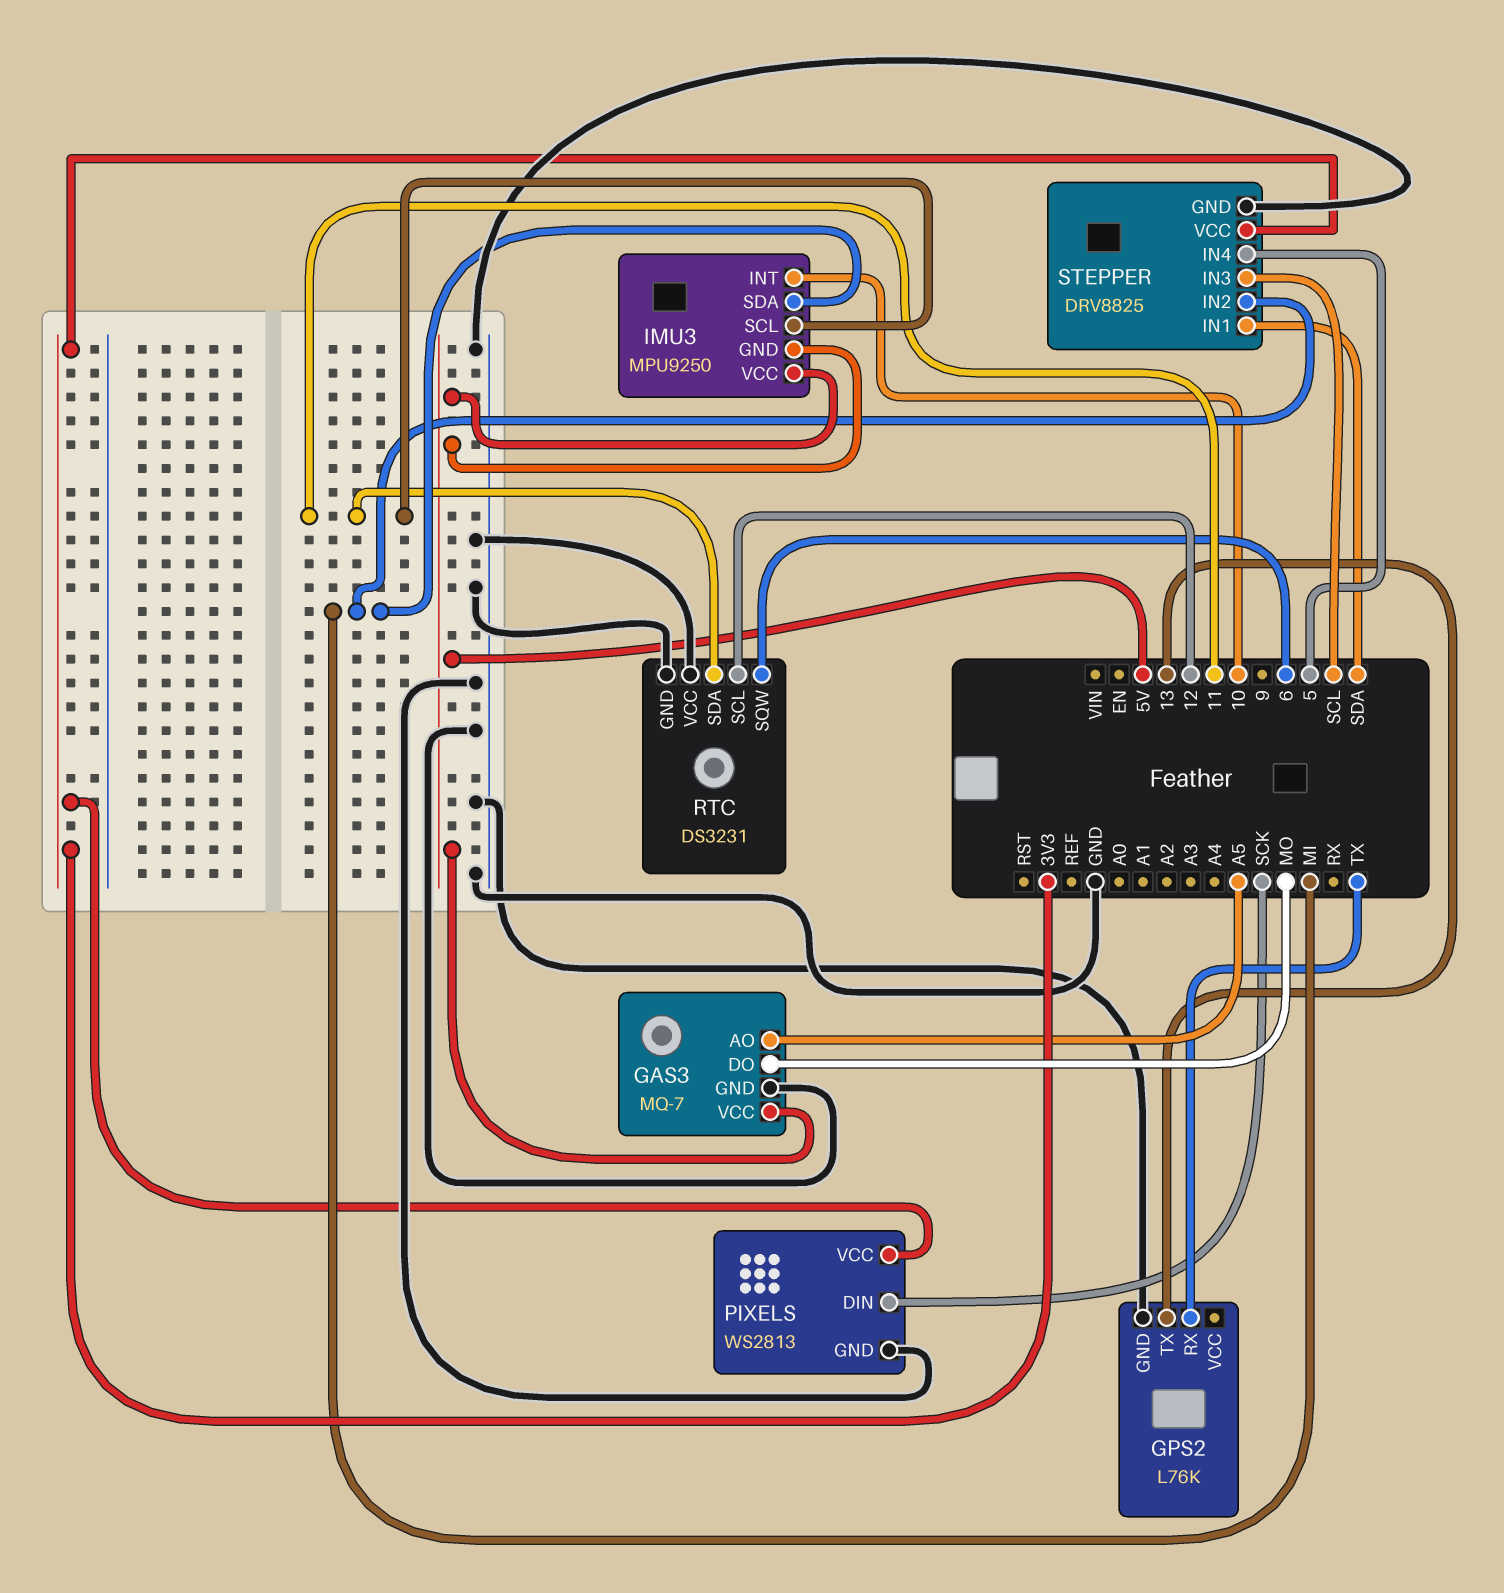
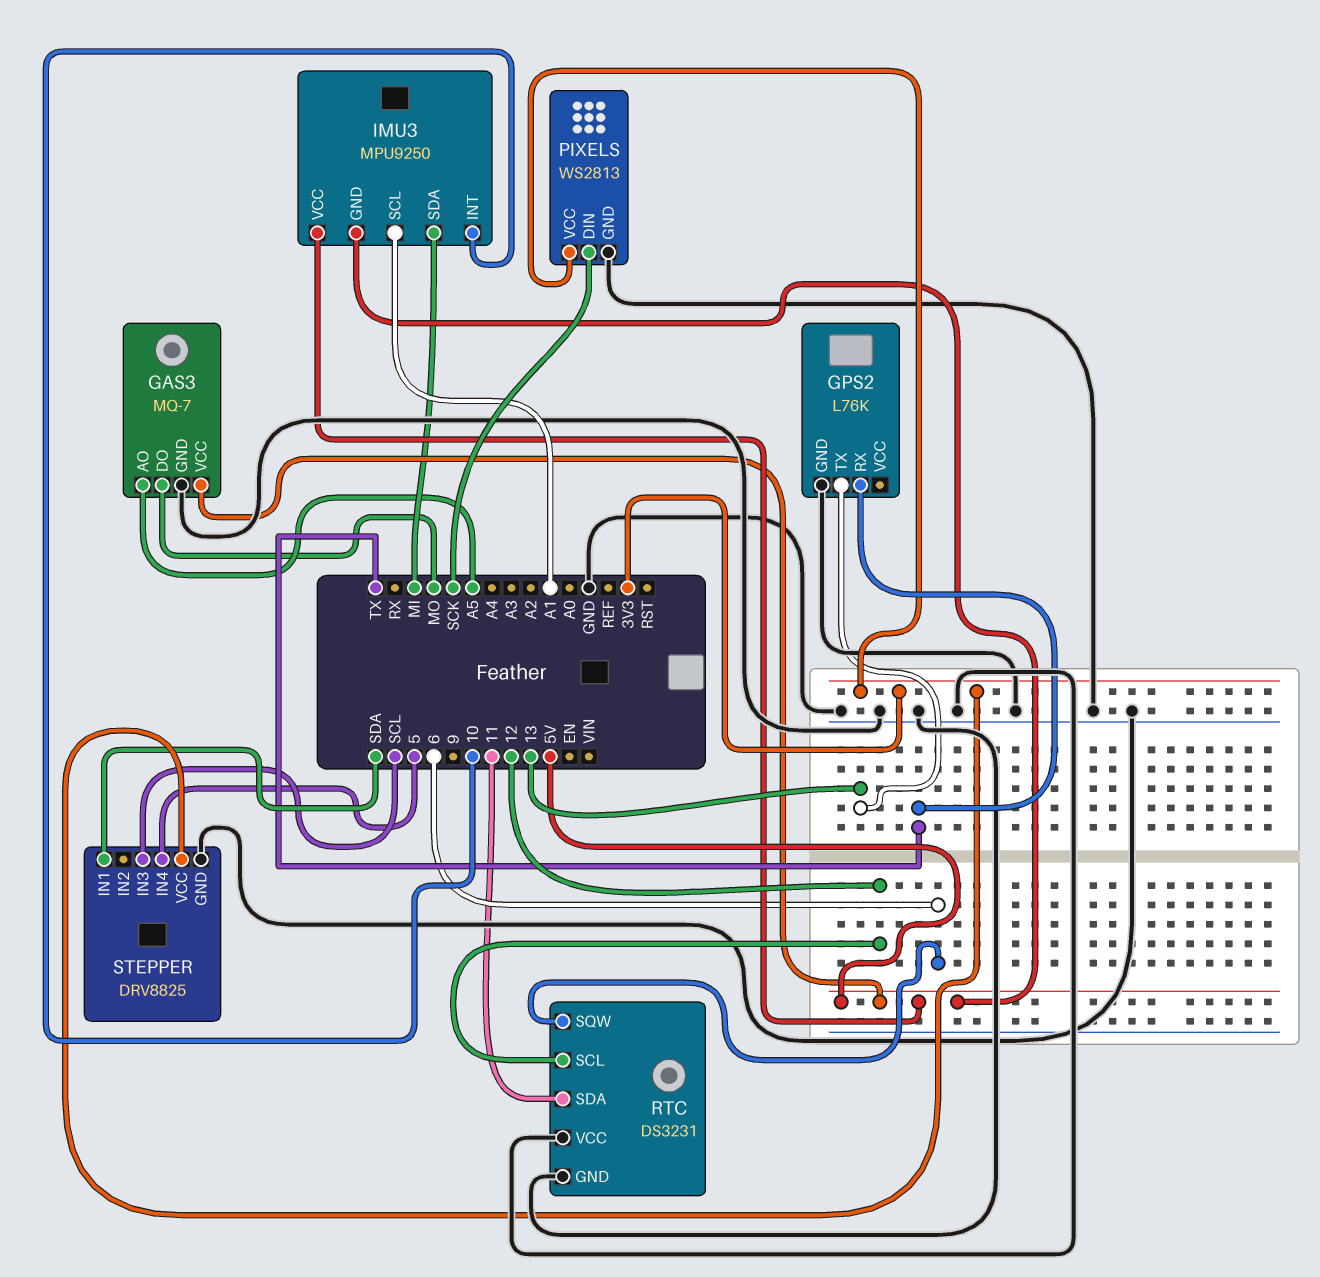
IMU3 pin SCL: 11 -> A1
STEPPER pin IN2: MI -> none

